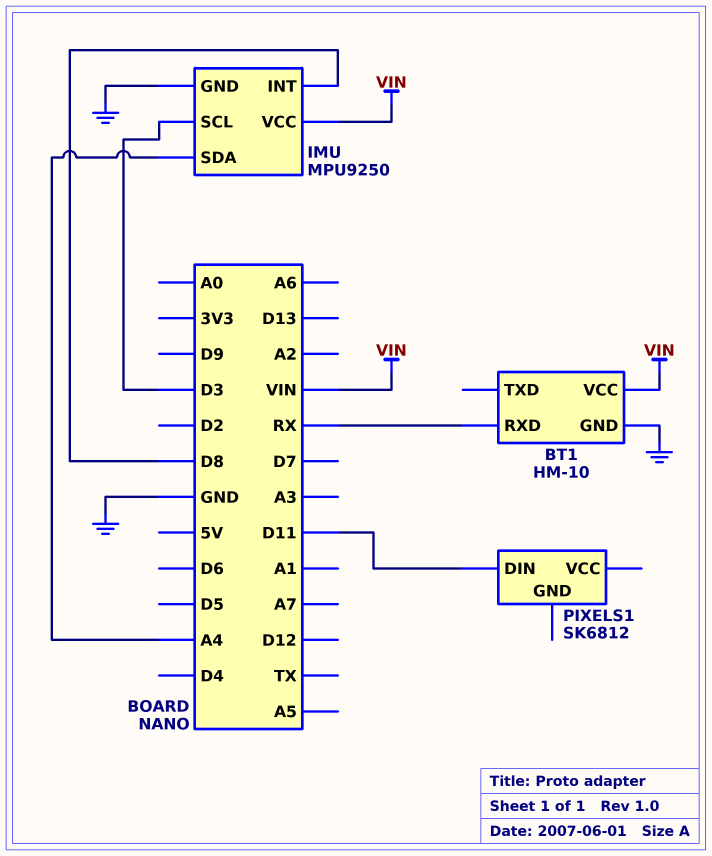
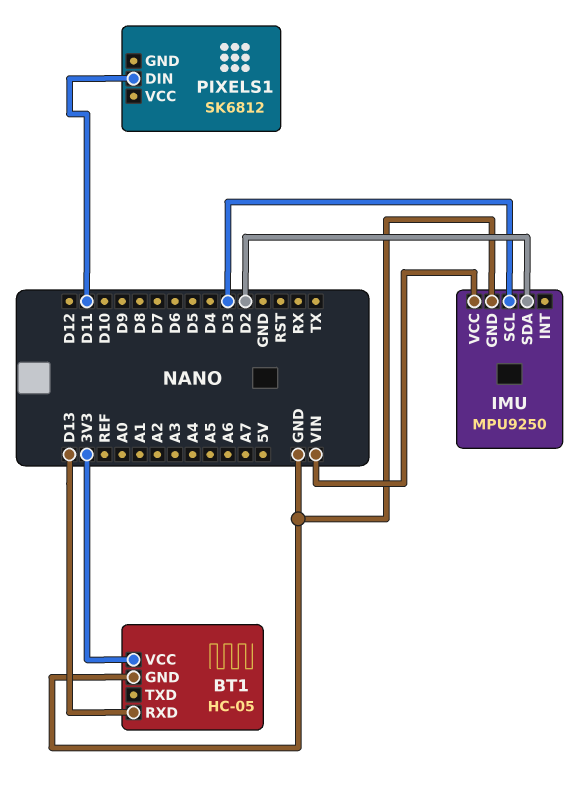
BT1: HM-10 -> HC-05
BT1 pin RXD: RX -> D13
BT1 pin VCC: VIN -> 3V3
IMU pin INT: D8 -> none
IMU pin SDA: A4 -> D2

